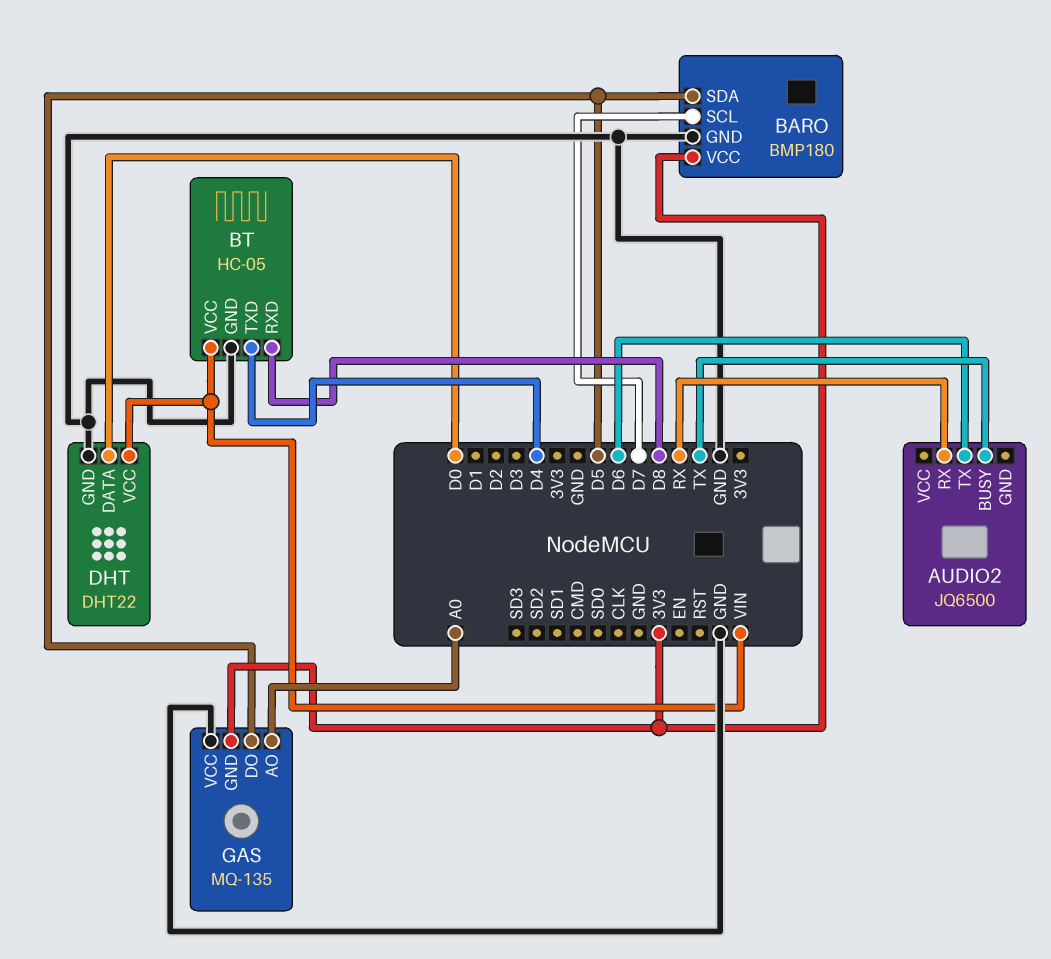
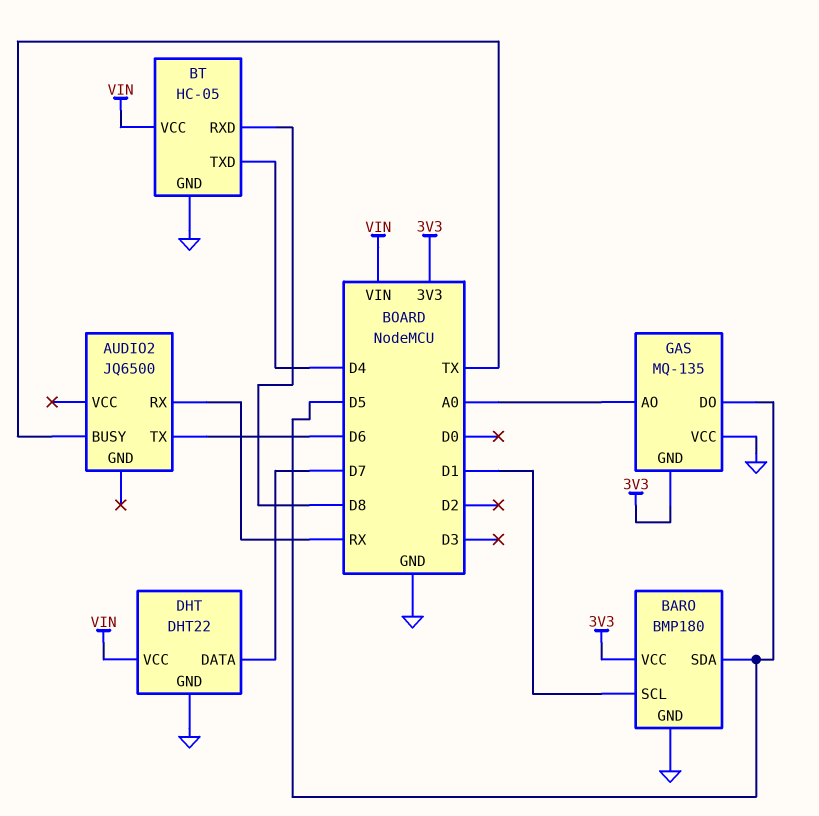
BARO pin SCL: D7 -> D1
DHT pin DATA: D0 -> D7

